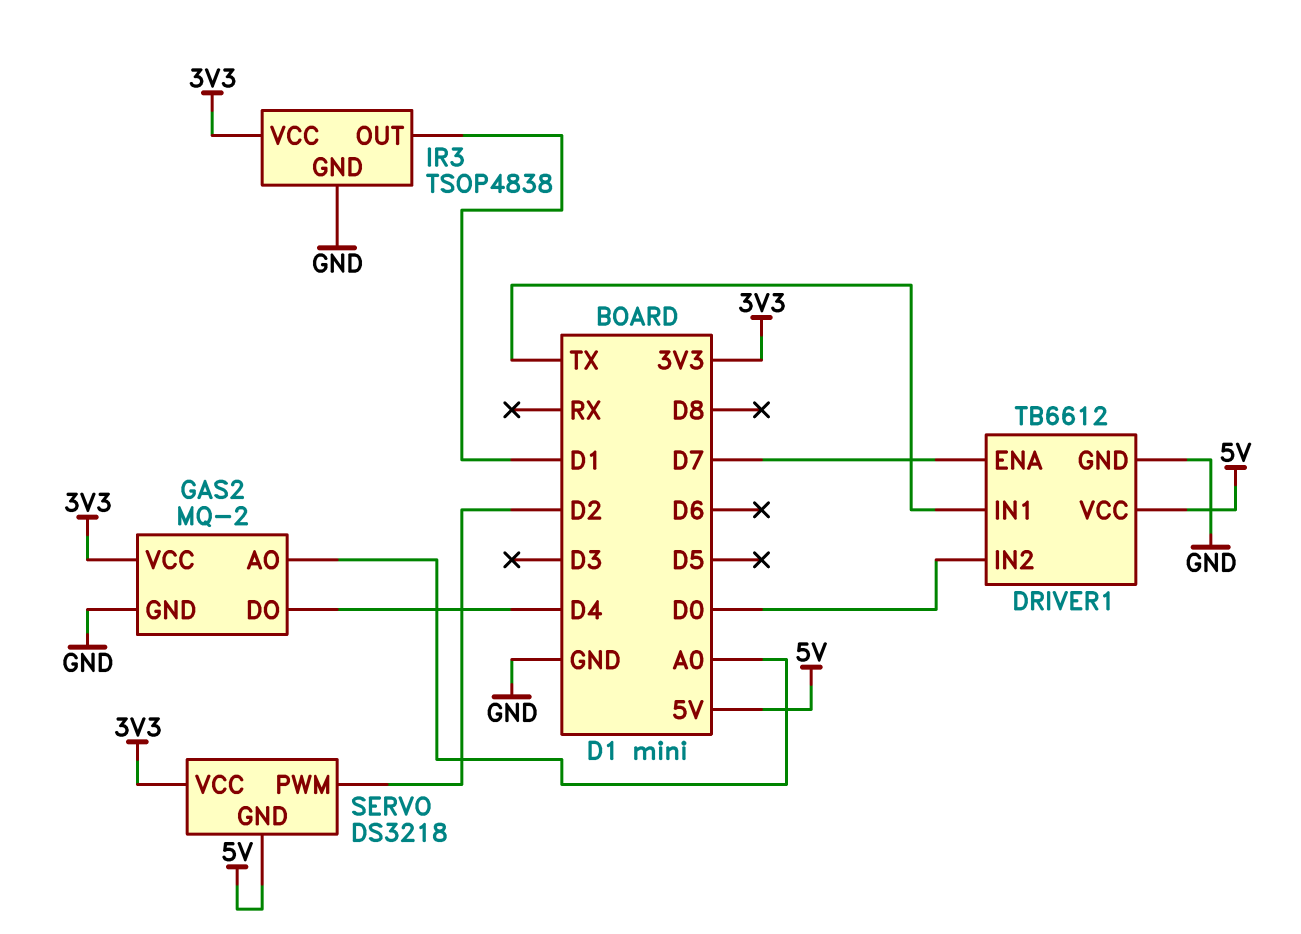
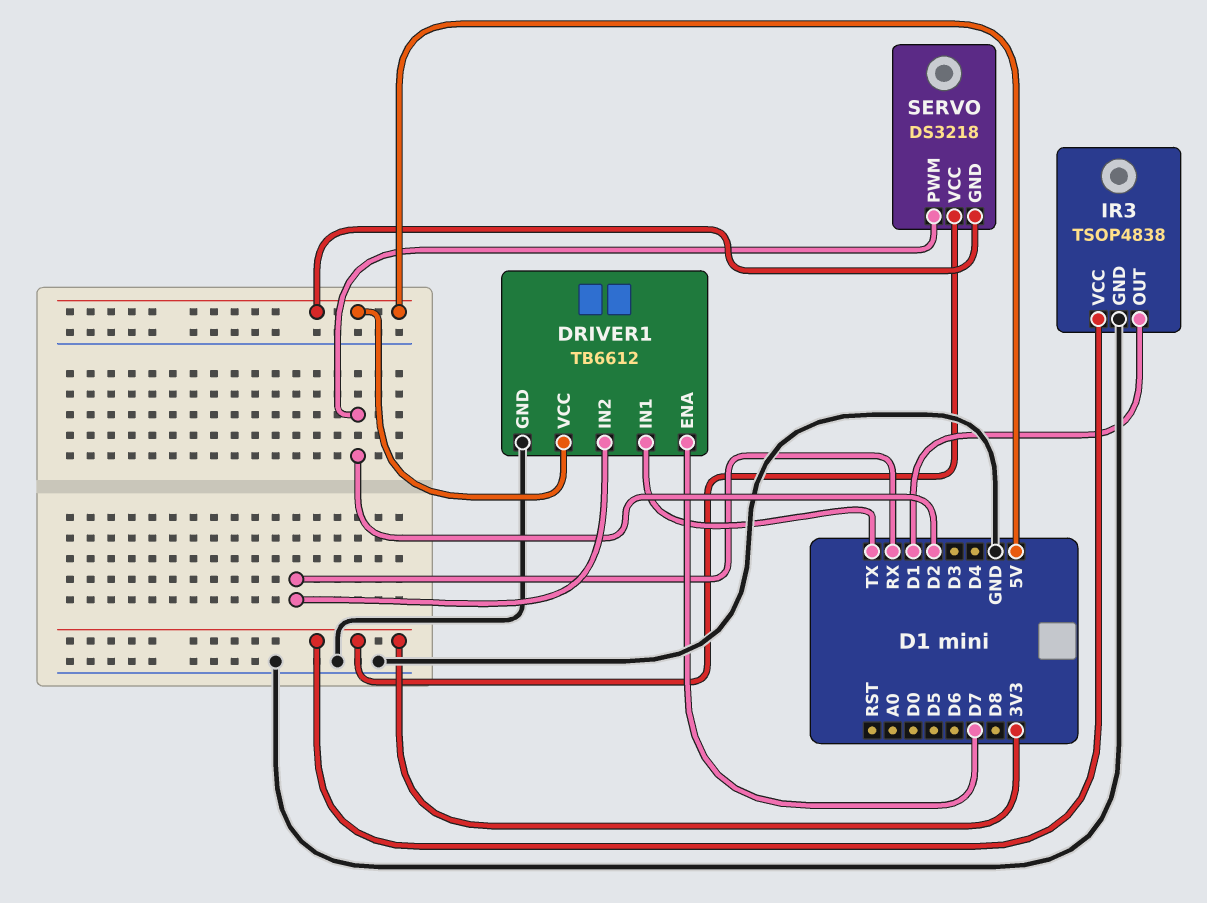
DRIVER1 pin IN2: D0 -> RX
GAS2: MQ-2 -> none
GAS2 pin AO: A0 -> none
GAS2 pin DO: D4 -> none
GAS2 pin GND: GND -> none
GAS2 pin VCC: 3V3 -> none

